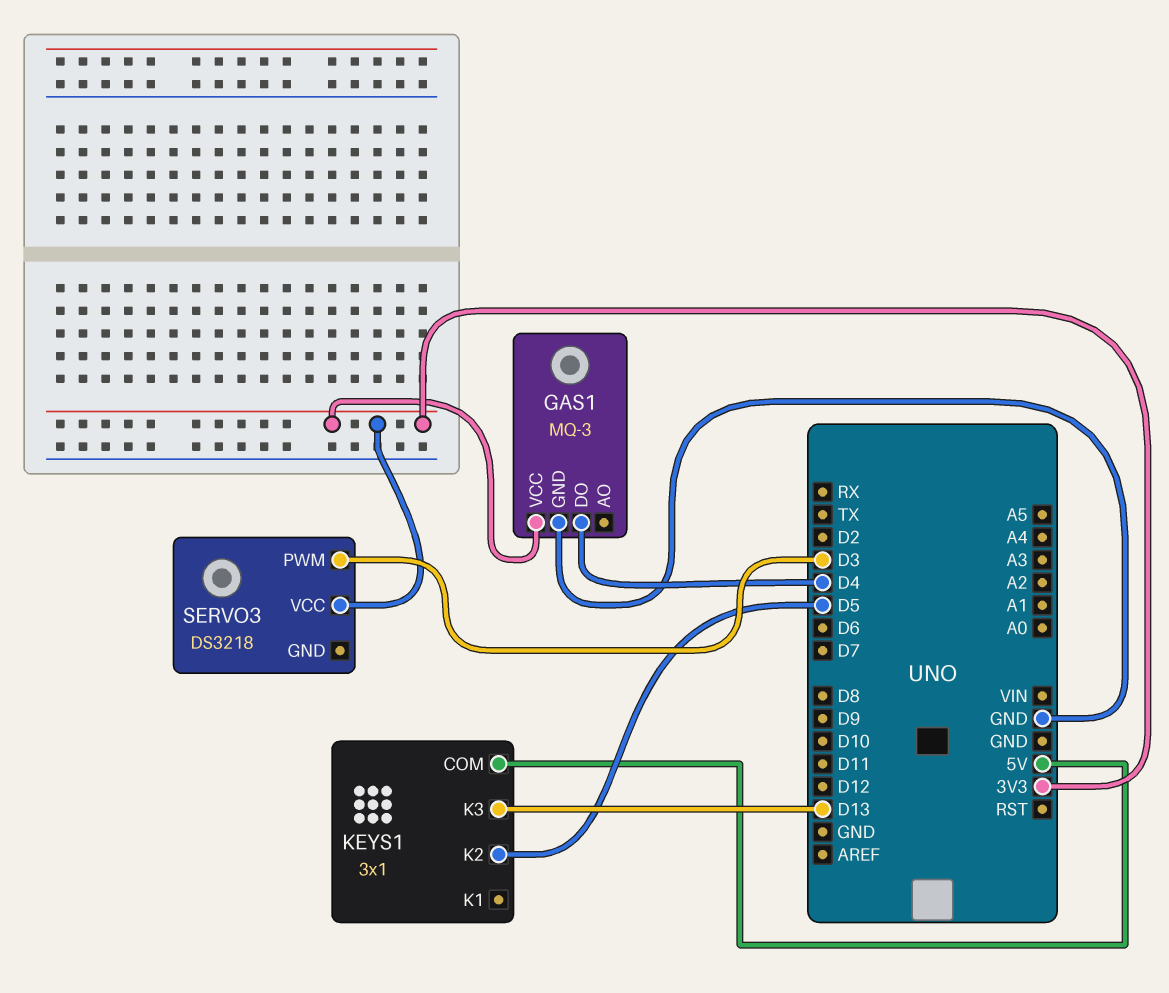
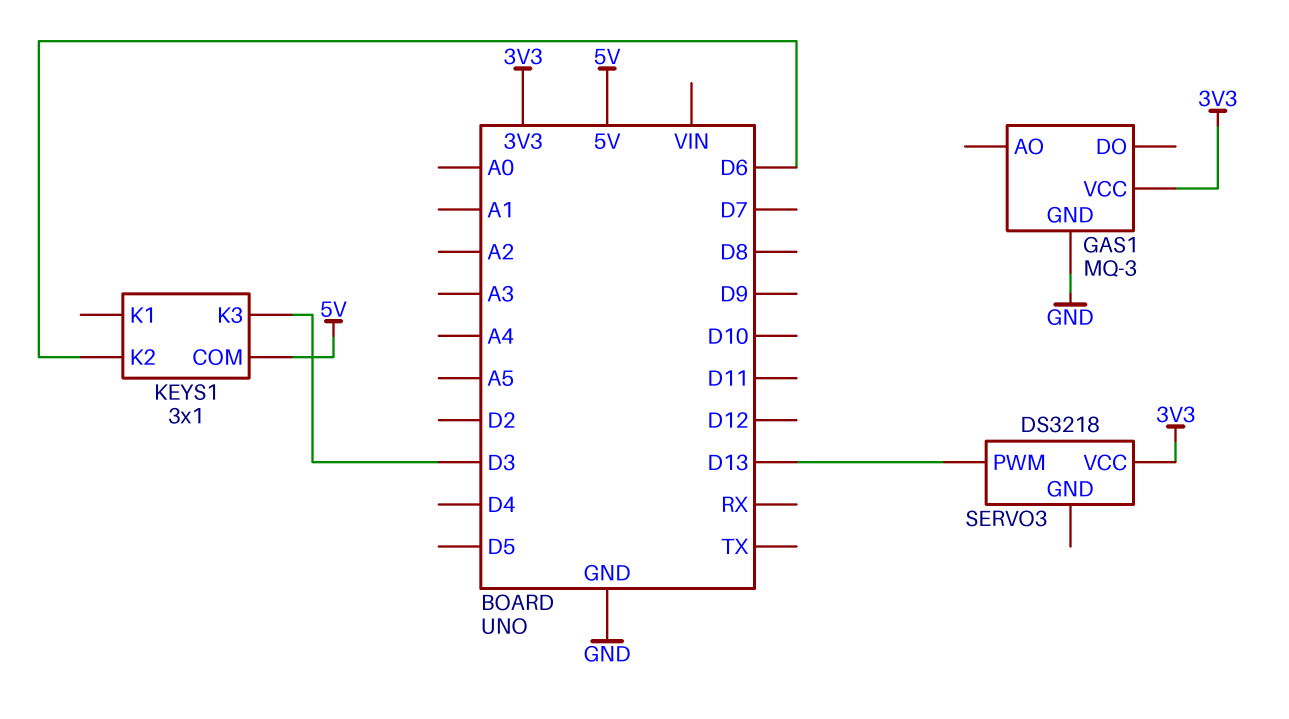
GAS1 pin DO: D4 -> none
KEYS1 pin K2: D5 -> D6
KEYS1 pin K3: D13 -> D3
SERVO3 pin PWM: D3 -> D13

